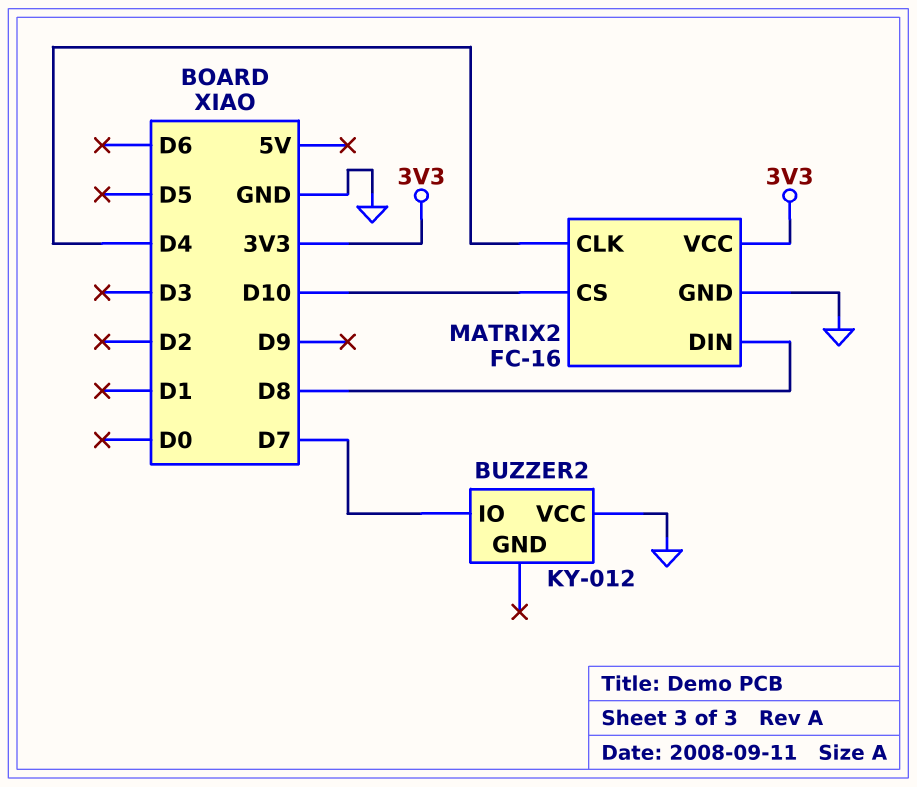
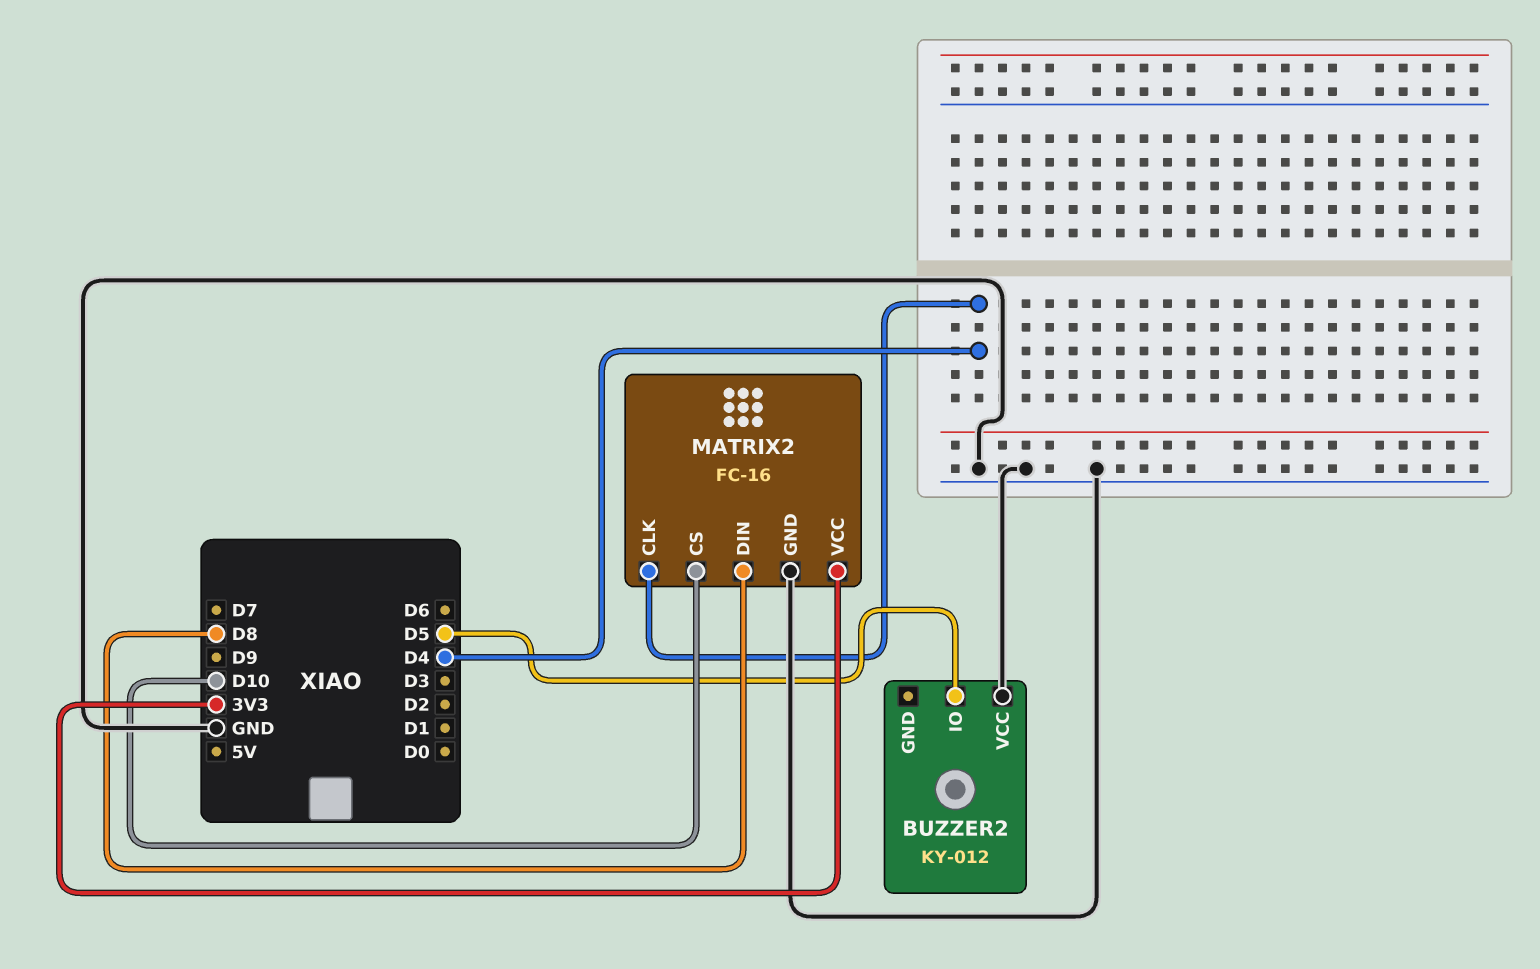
BUZZER2 pin IO: D7 -> D5

